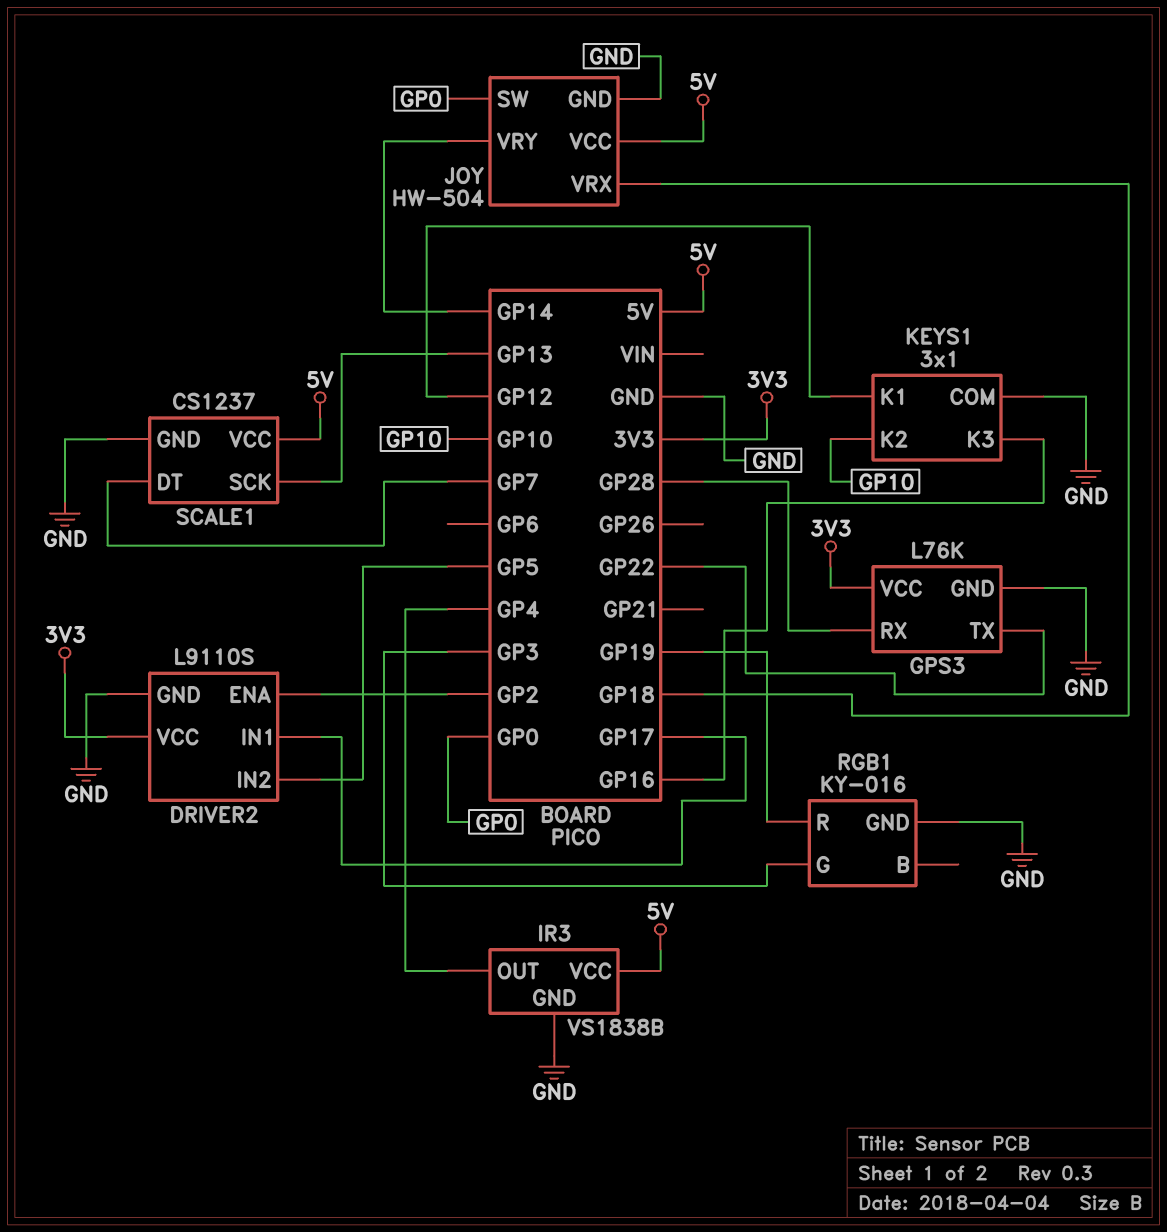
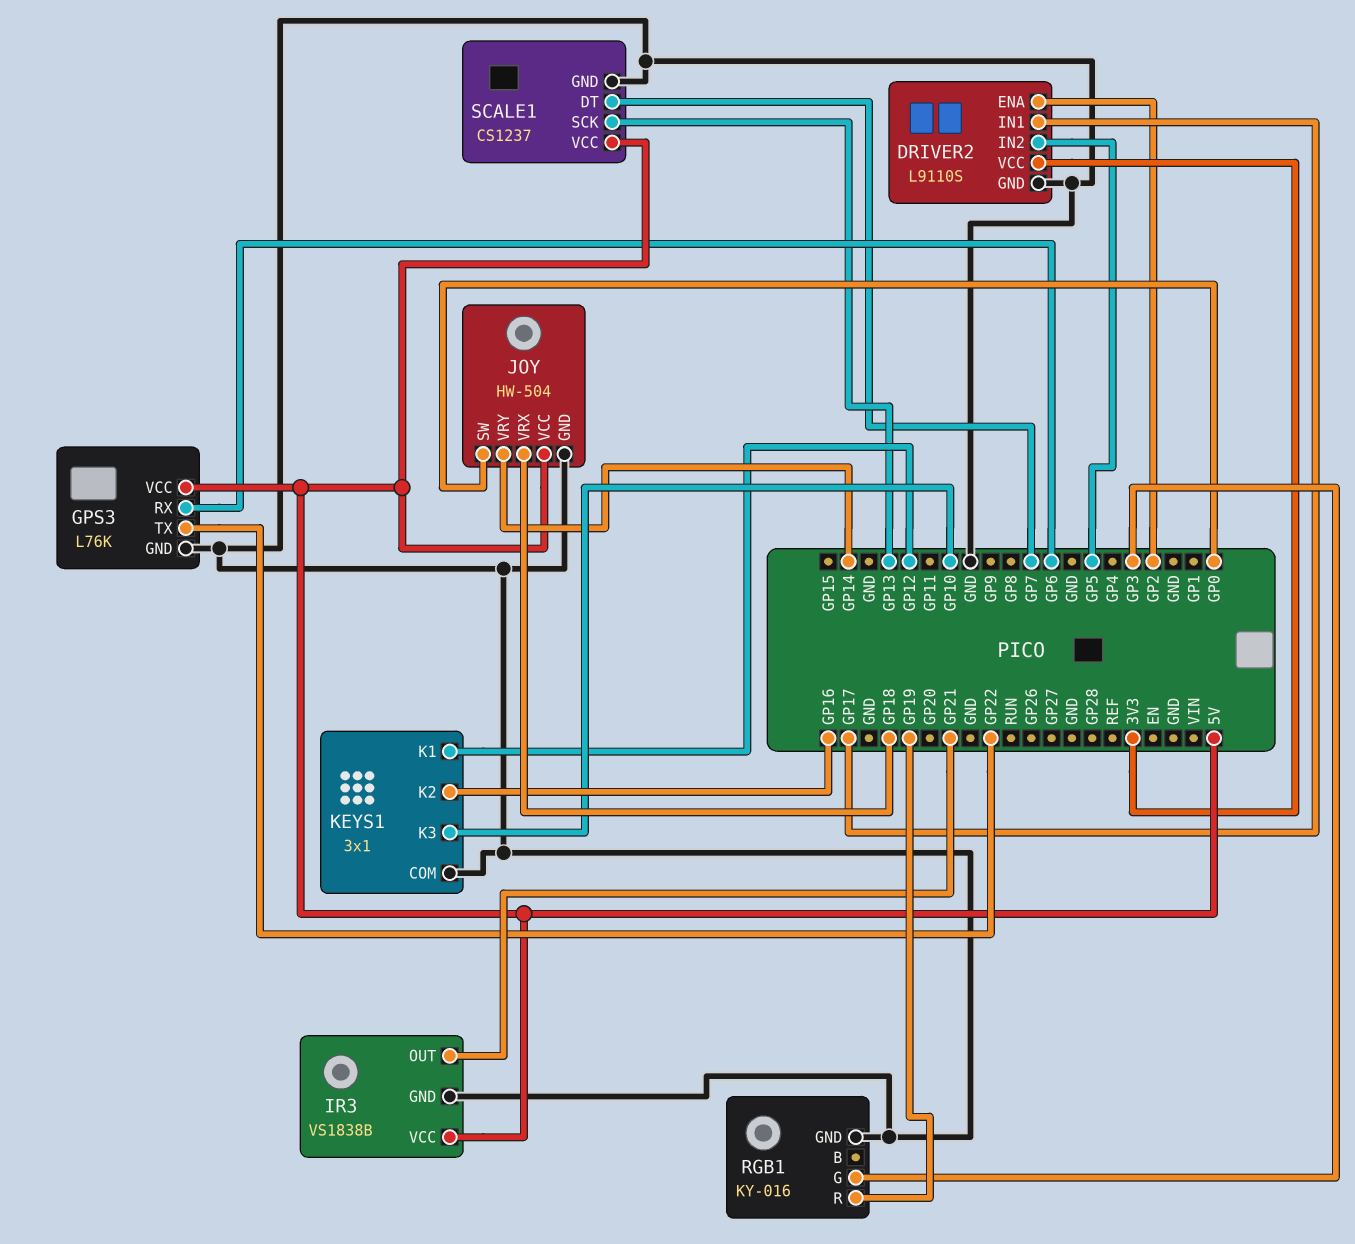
GPS3 pin RX: GP28 -> GP6
GPS3 pin VCC: 3V3 -> 5V
IR3 pin OUT: GP4 -> GP21
KEYS1 pin K2: GP10 -> GP16
KEYS1 pin K3: GP16 -> GP10

